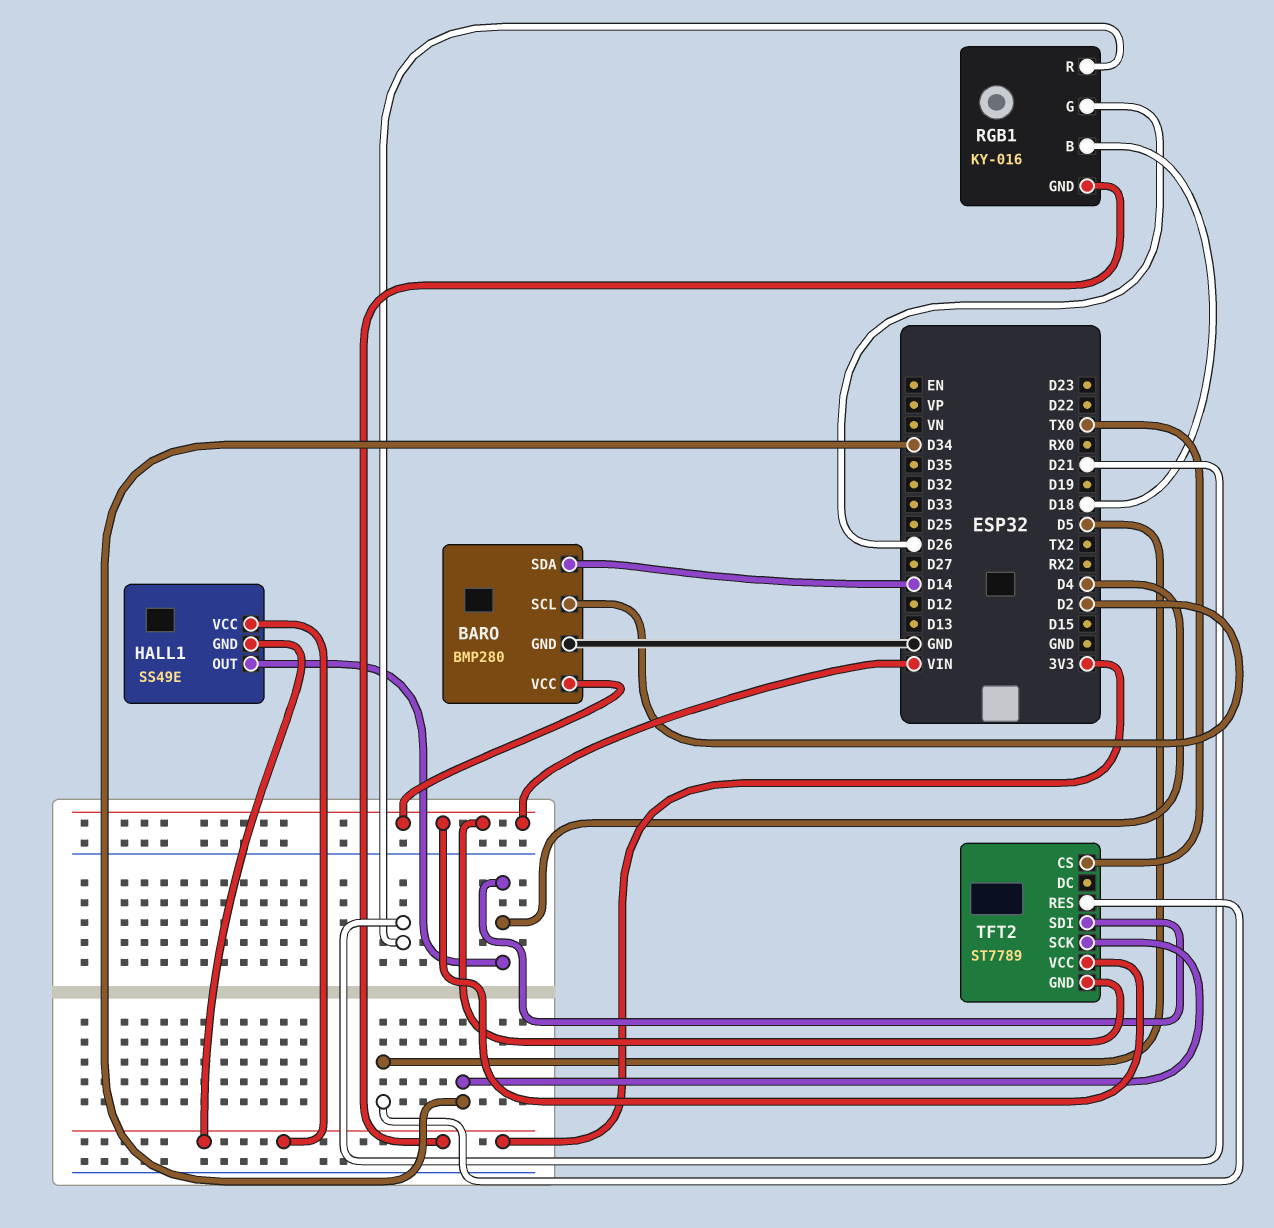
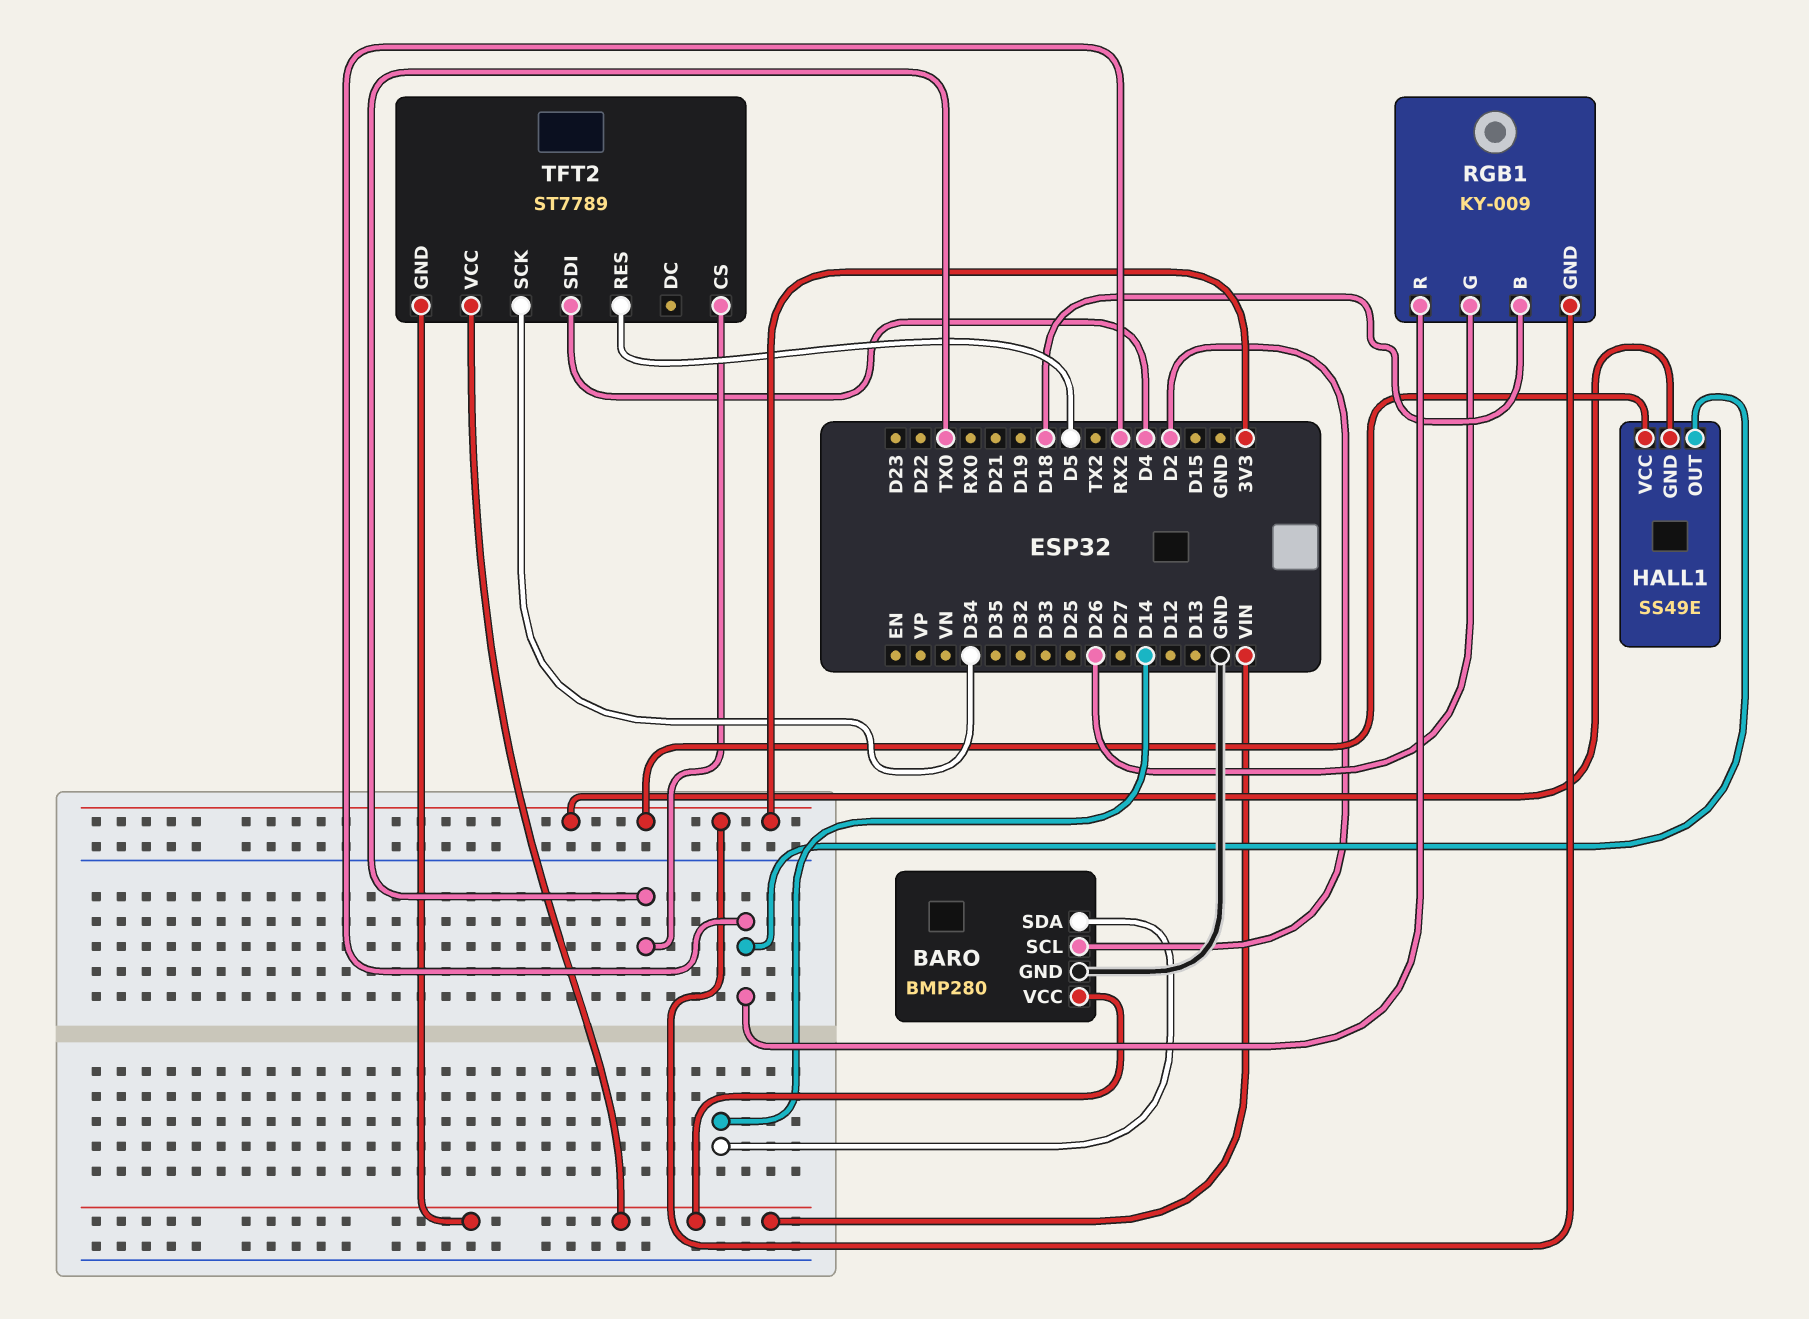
HALL1 pin OUT: D4 -> RX2
RGB1: KY-016 -> KY-009
RGB1 pin R: D21 -> RX2

